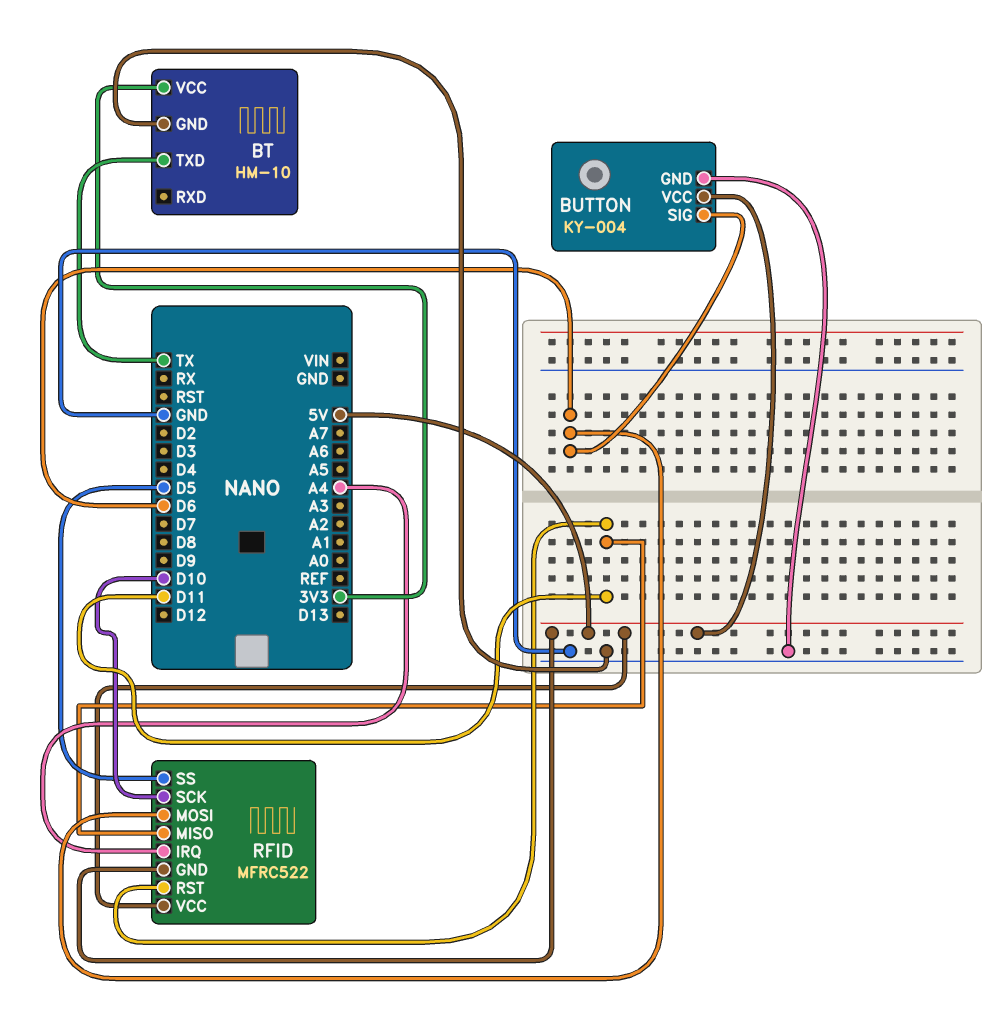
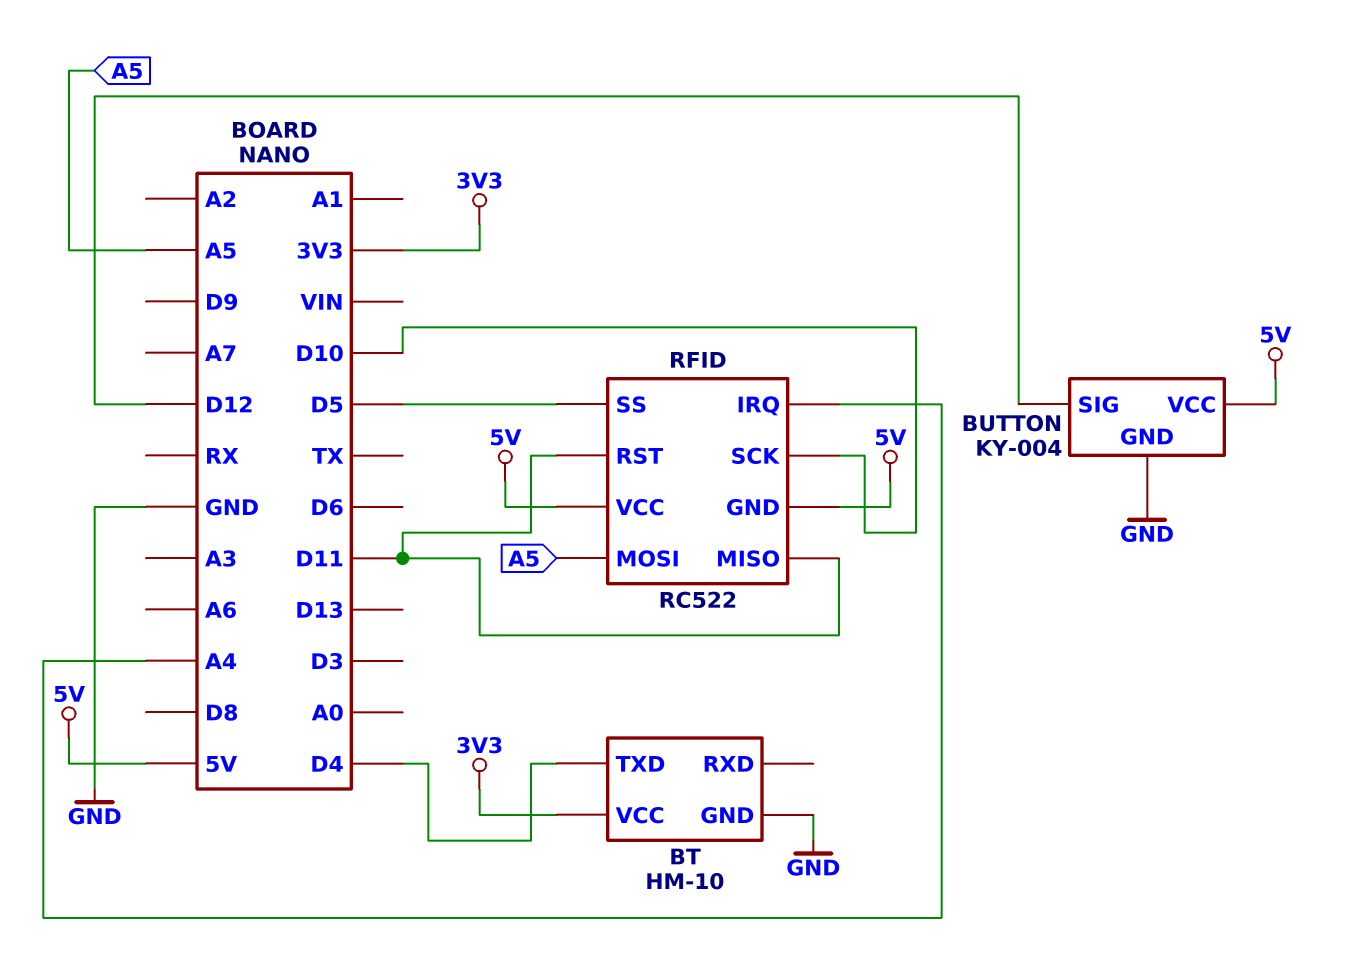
BT pin TXD: TX -> D4
BUTTON pin SIG: D6 -> D12
RFID: MFRC522 -> RC522
RFID pin MOSI: D6 -> A5

